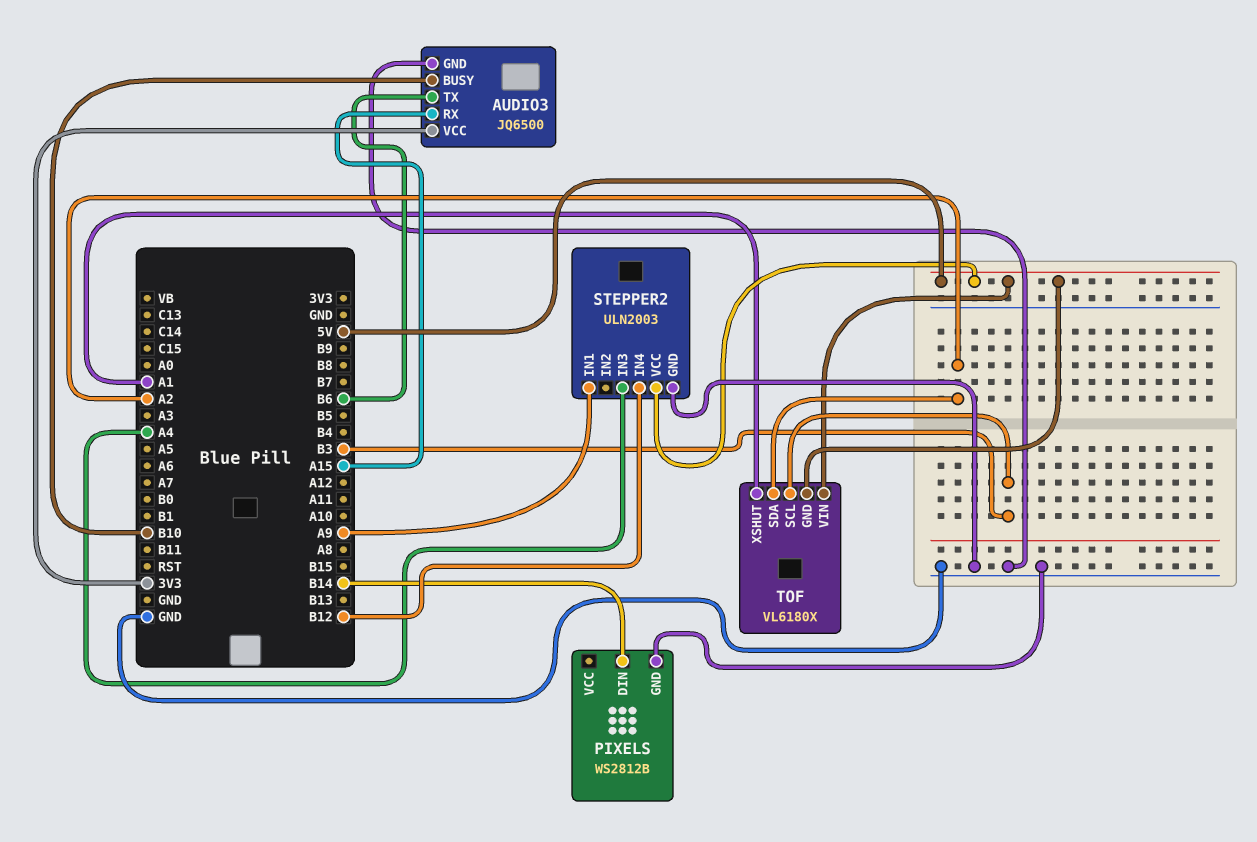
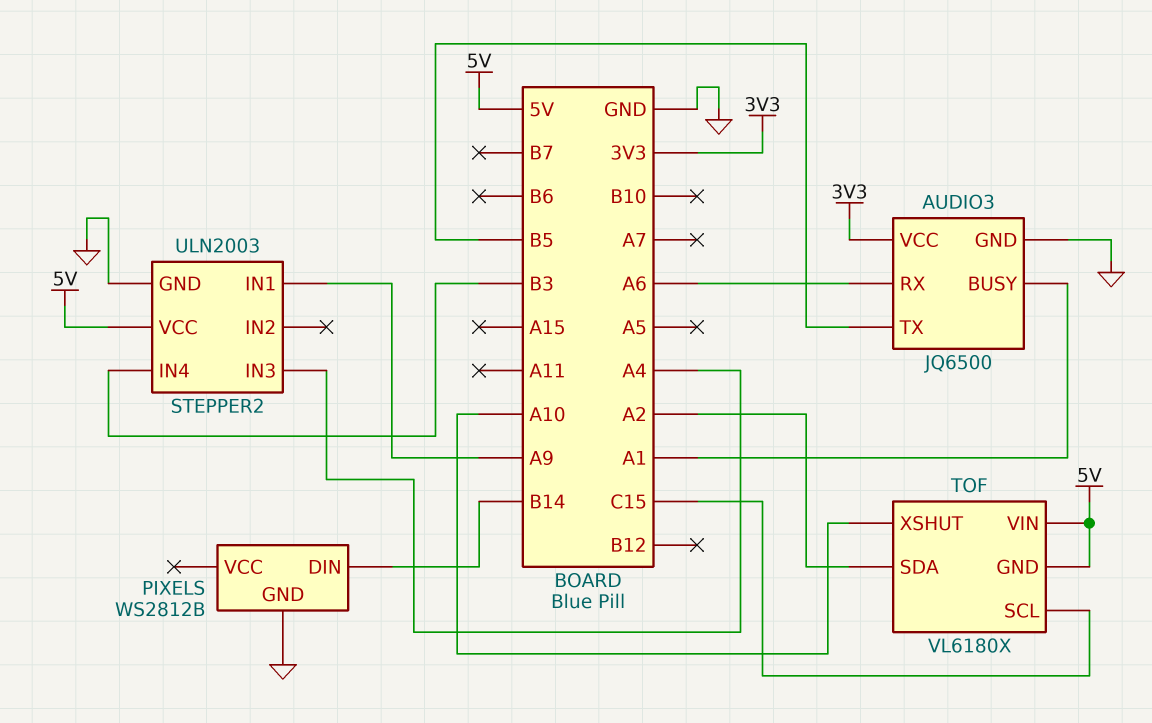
AUDIO3 pin BUSY: B10 -> A1
AUDIO3 pin RX: A15 -> A6
AUDIO3 pin TX: B6 -> B5
STEPPER2 pin IN4: B12 -> B3
TOF pin SCL: B3 -> C15
TOF pin XSHUT: A1 -> A10

